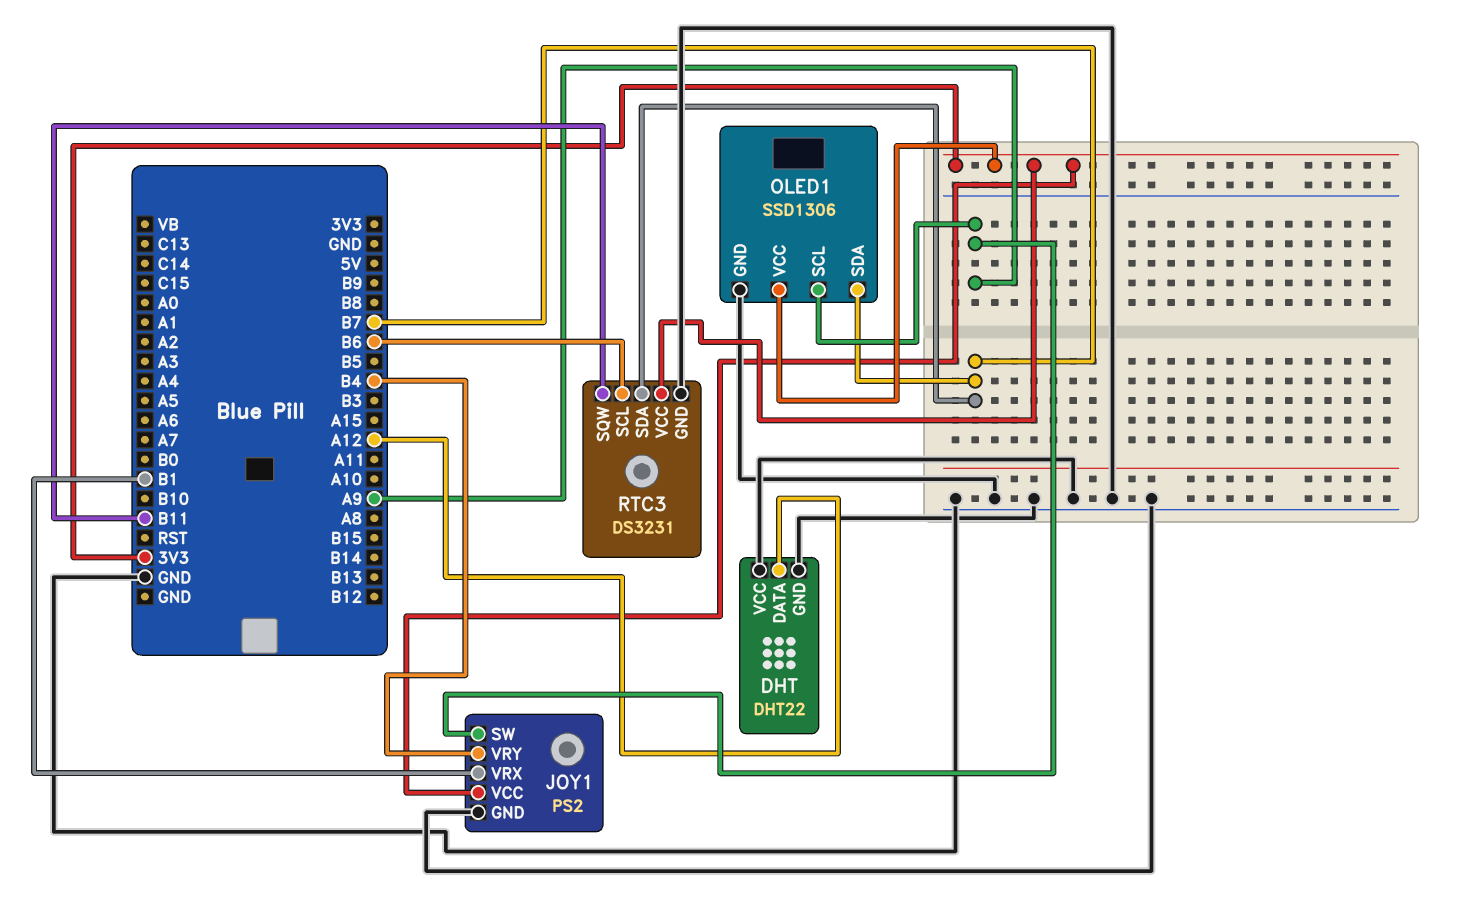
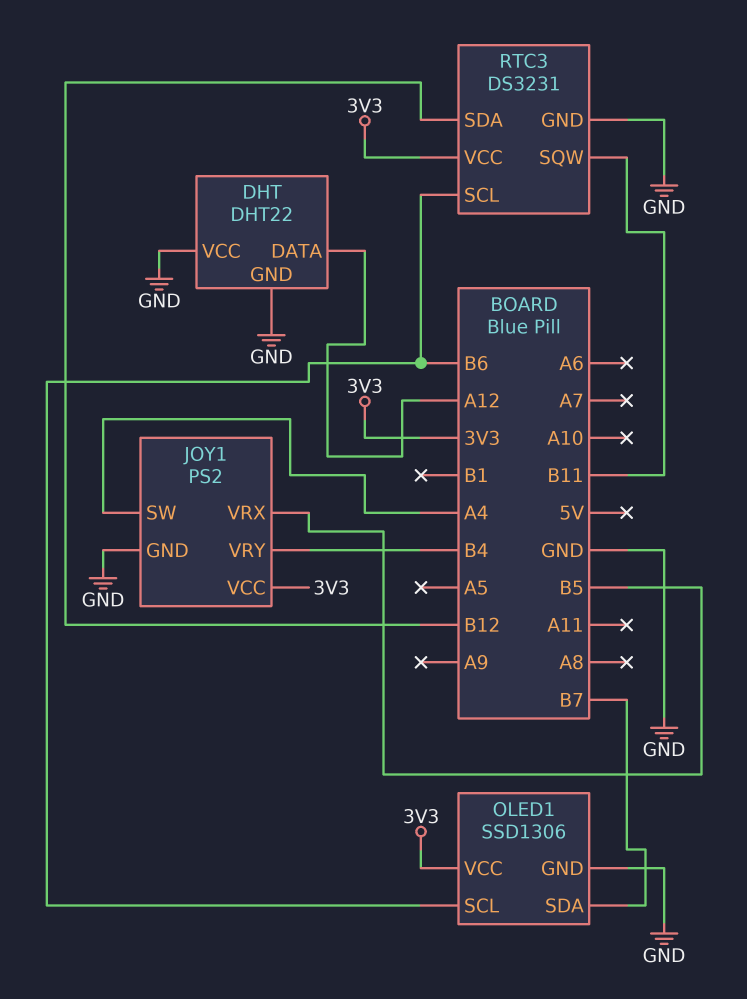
JOY1 pin SW: A9 -> A4
JOY1 pin VRX: B1 -> B5
OLED1 pin SCL: A9 -> B6
RTC3 pin SDA: B7 -> B12

